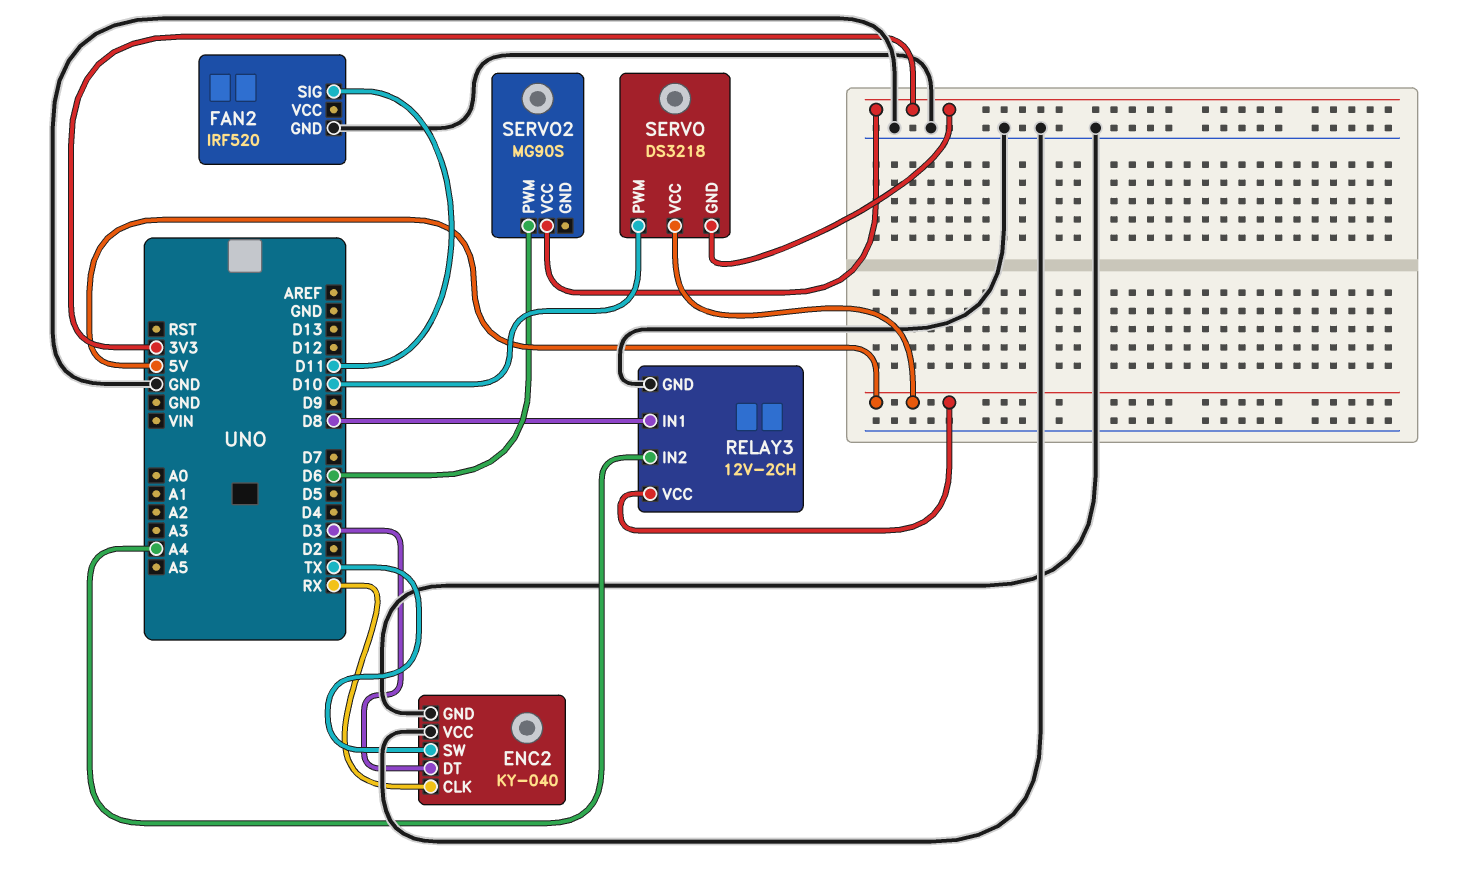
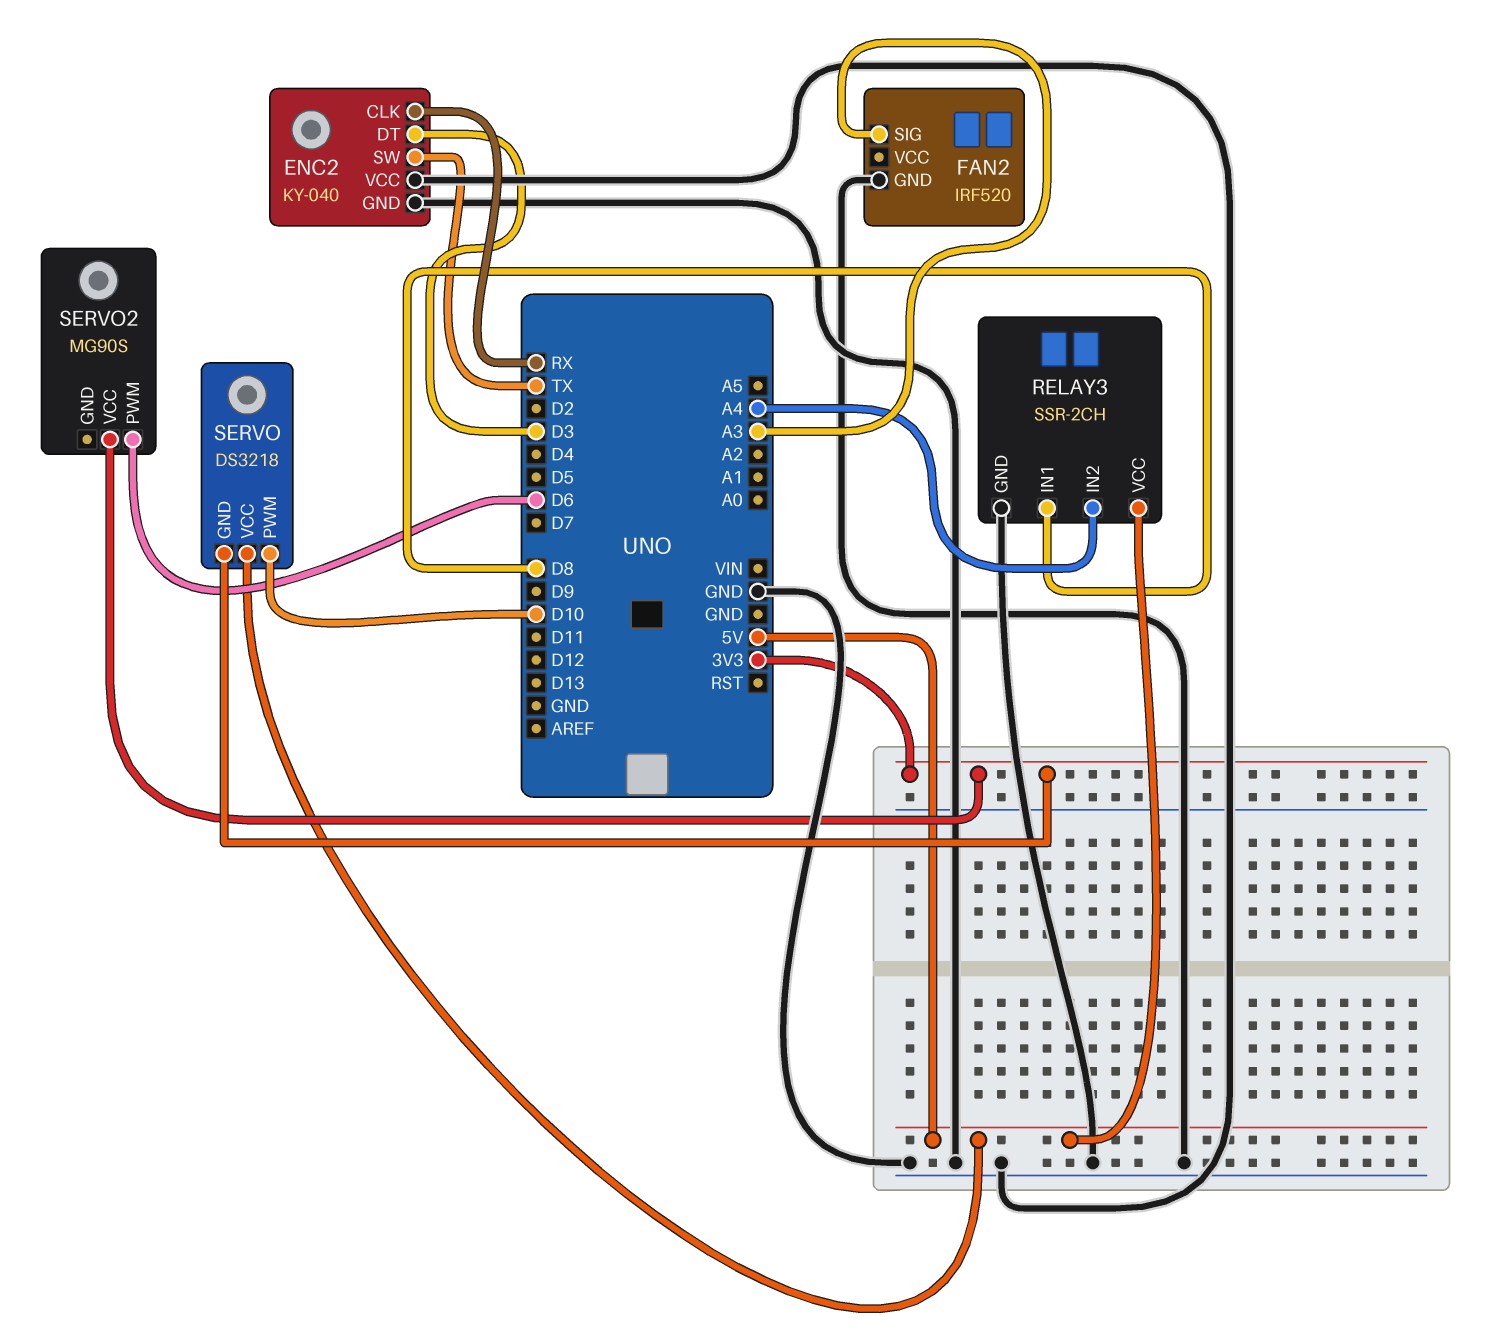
FAN2 pin SIG: D11 -> A3
RELAY3: 12V-2CH -> SSR-2CH

